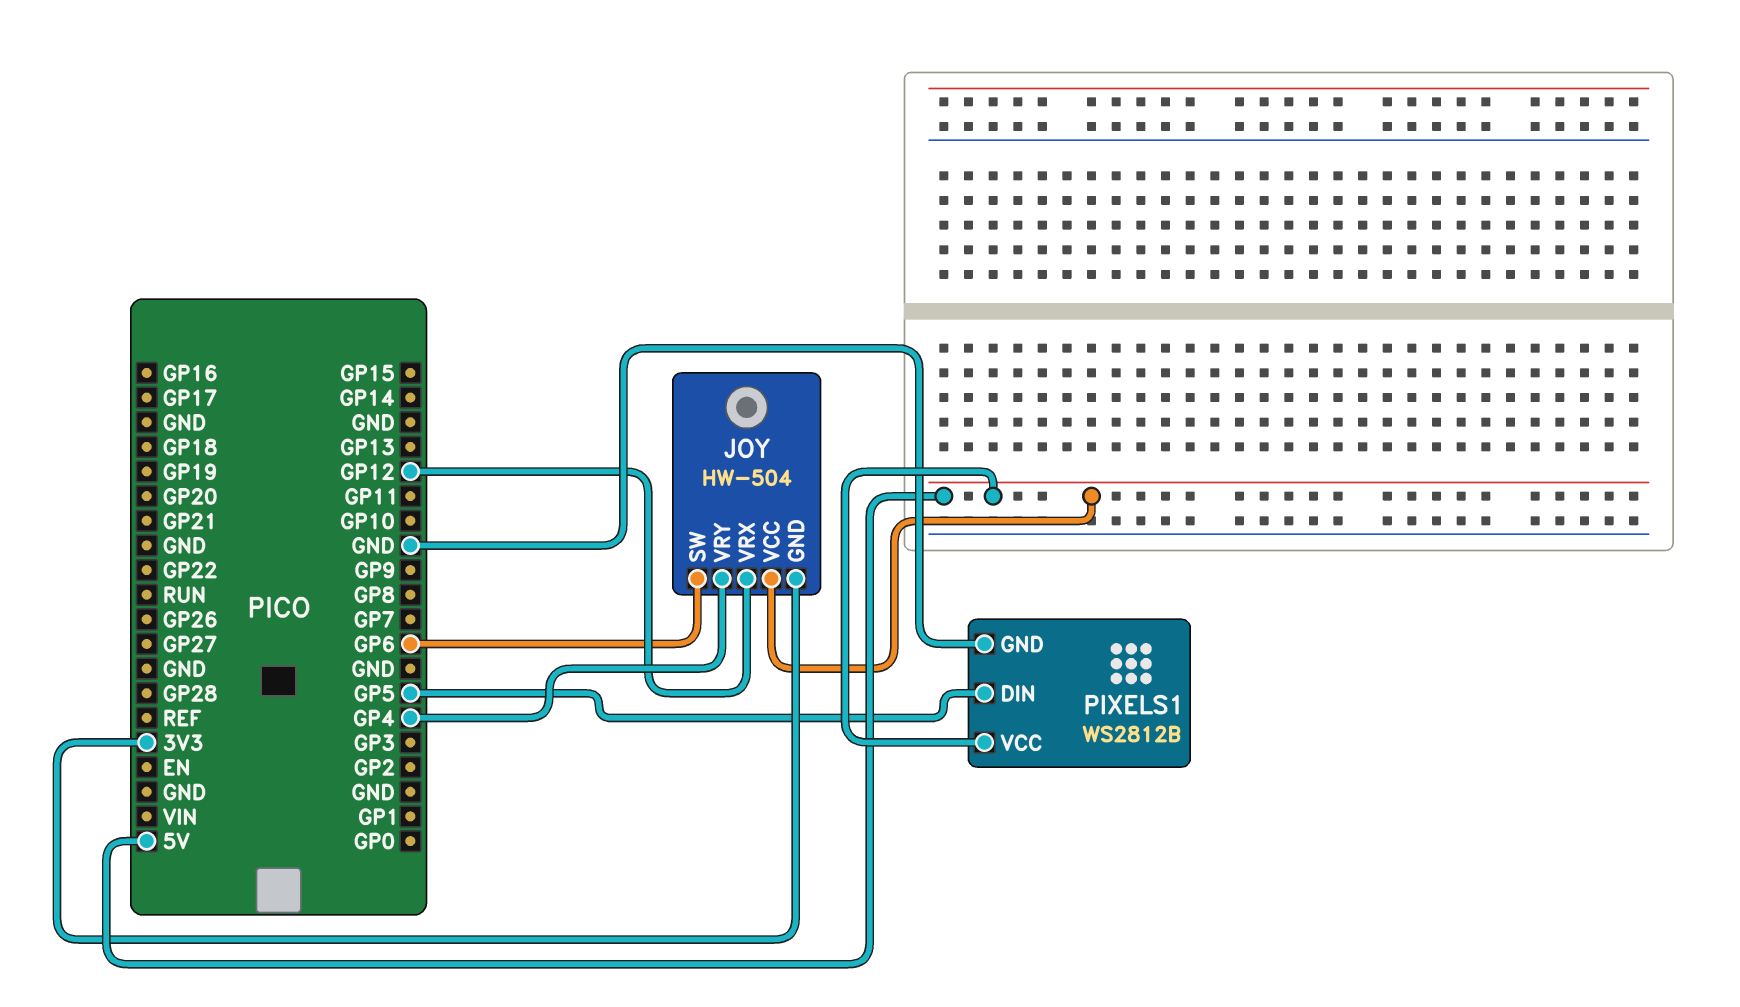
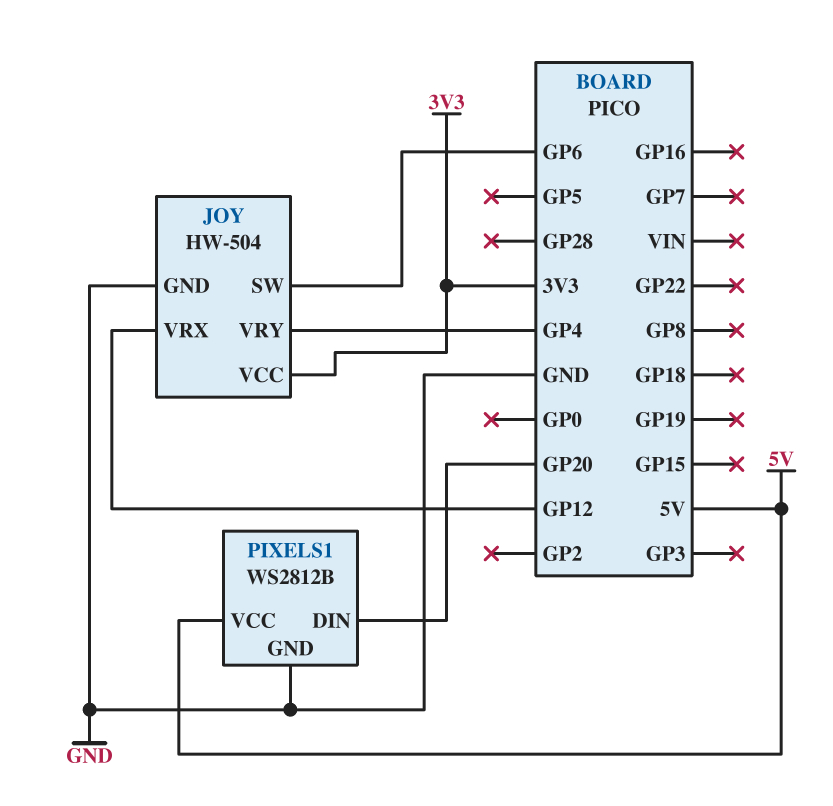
JOY pin GND: 3V3 -> GND
JOY pin VCC: 5V -> 3V3
PIXELS1 pin DIN: GP5 -> GP20

